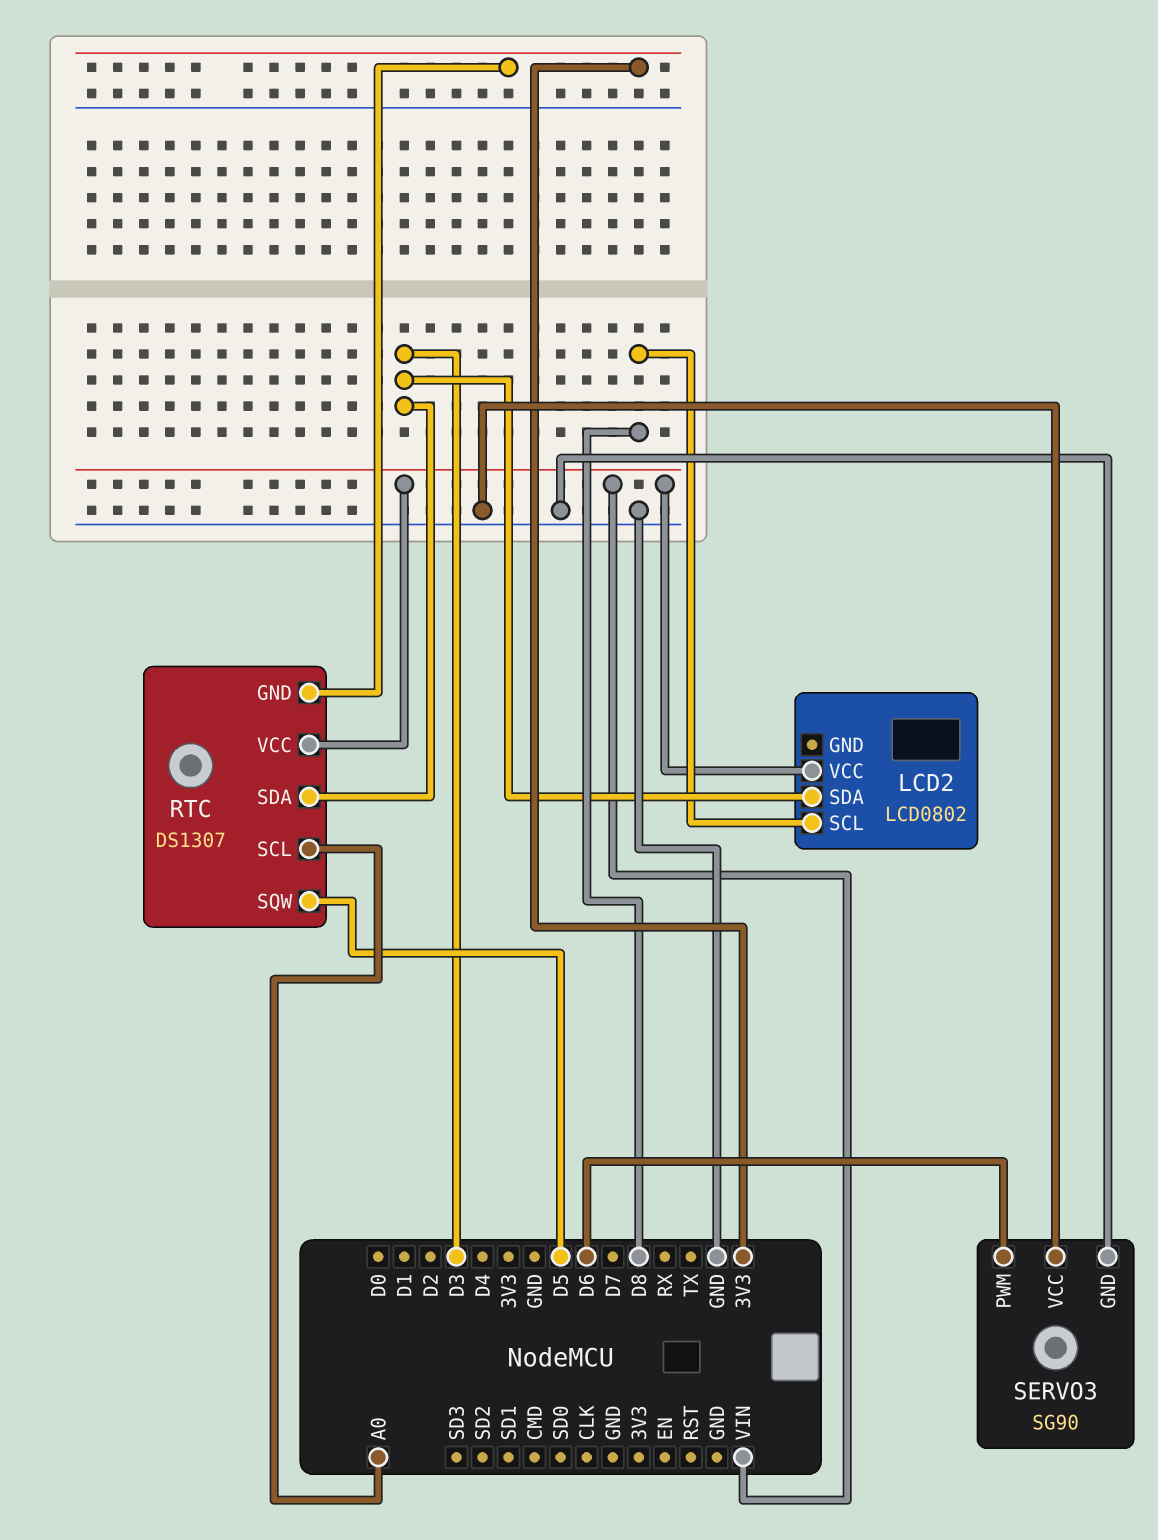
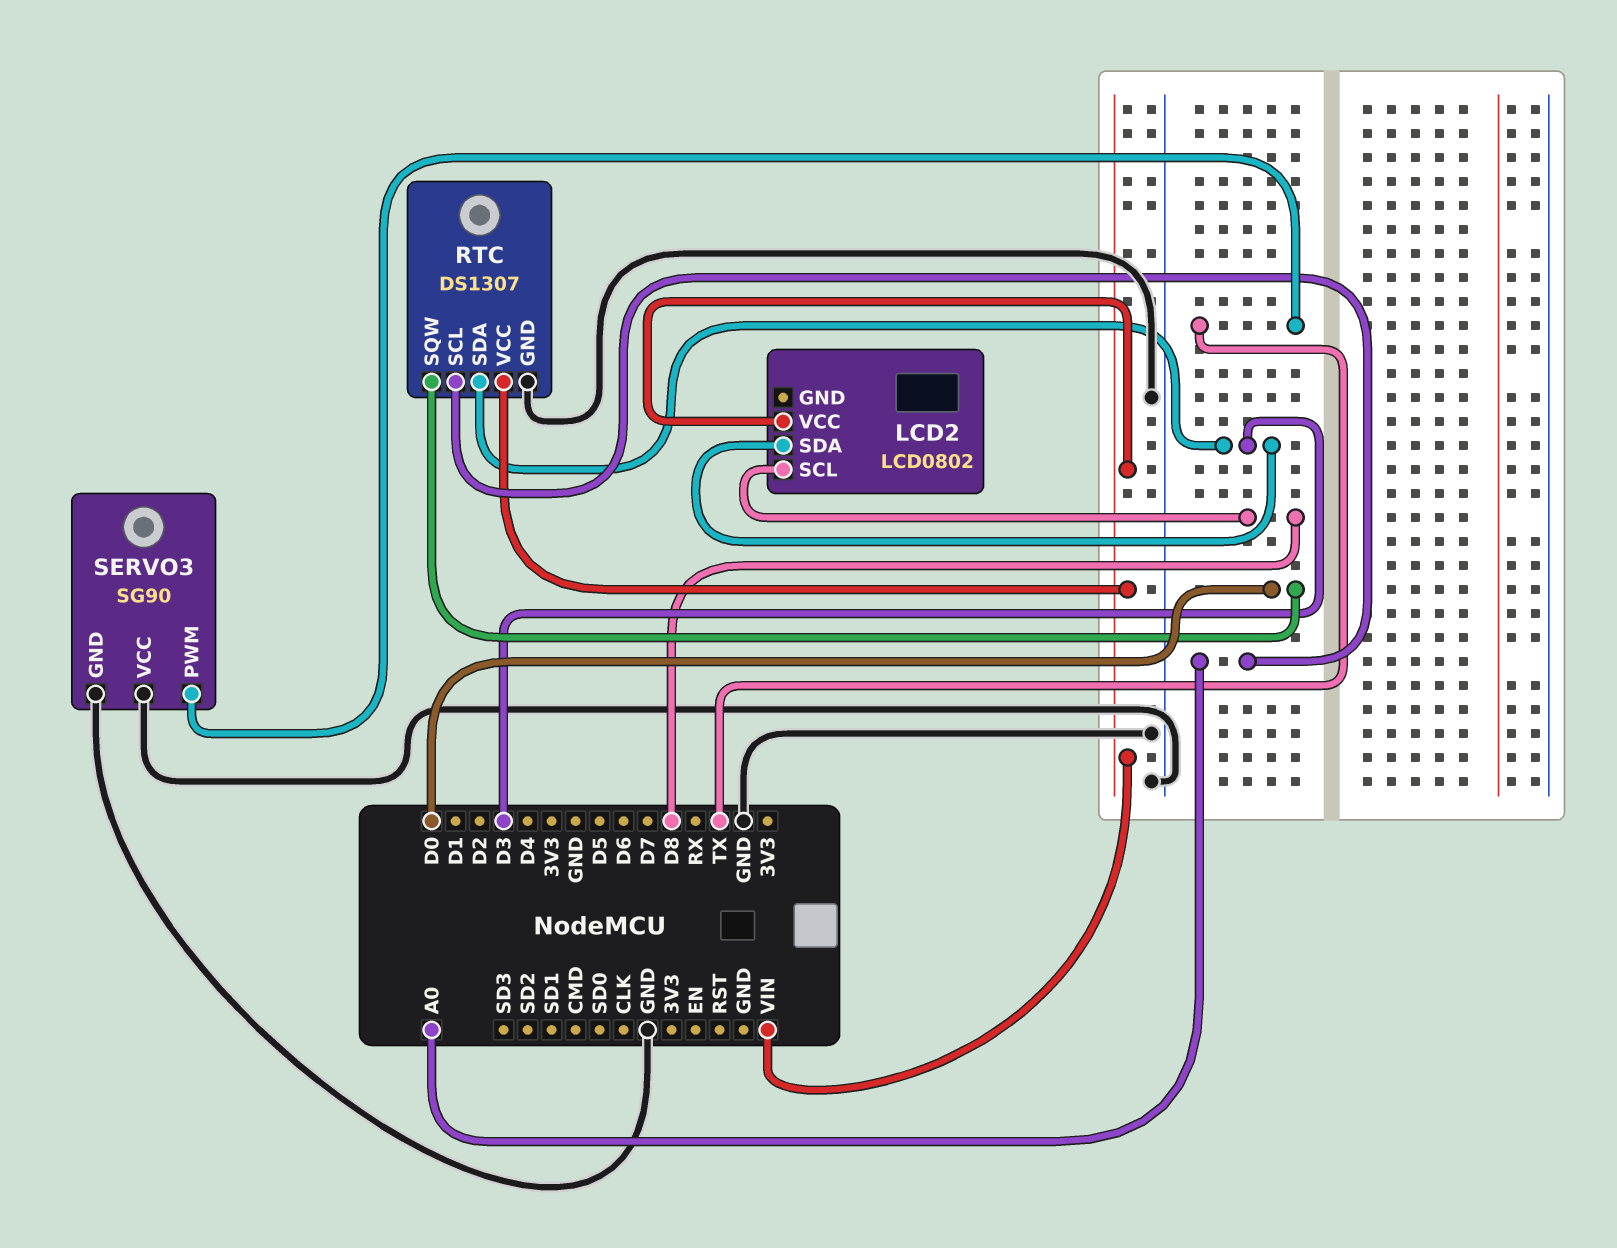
RTC pin GND: 3V3 -> GND
RTC pin SQW: D5 -> D0
SERVO3 pin PWM: D6 -> TX

